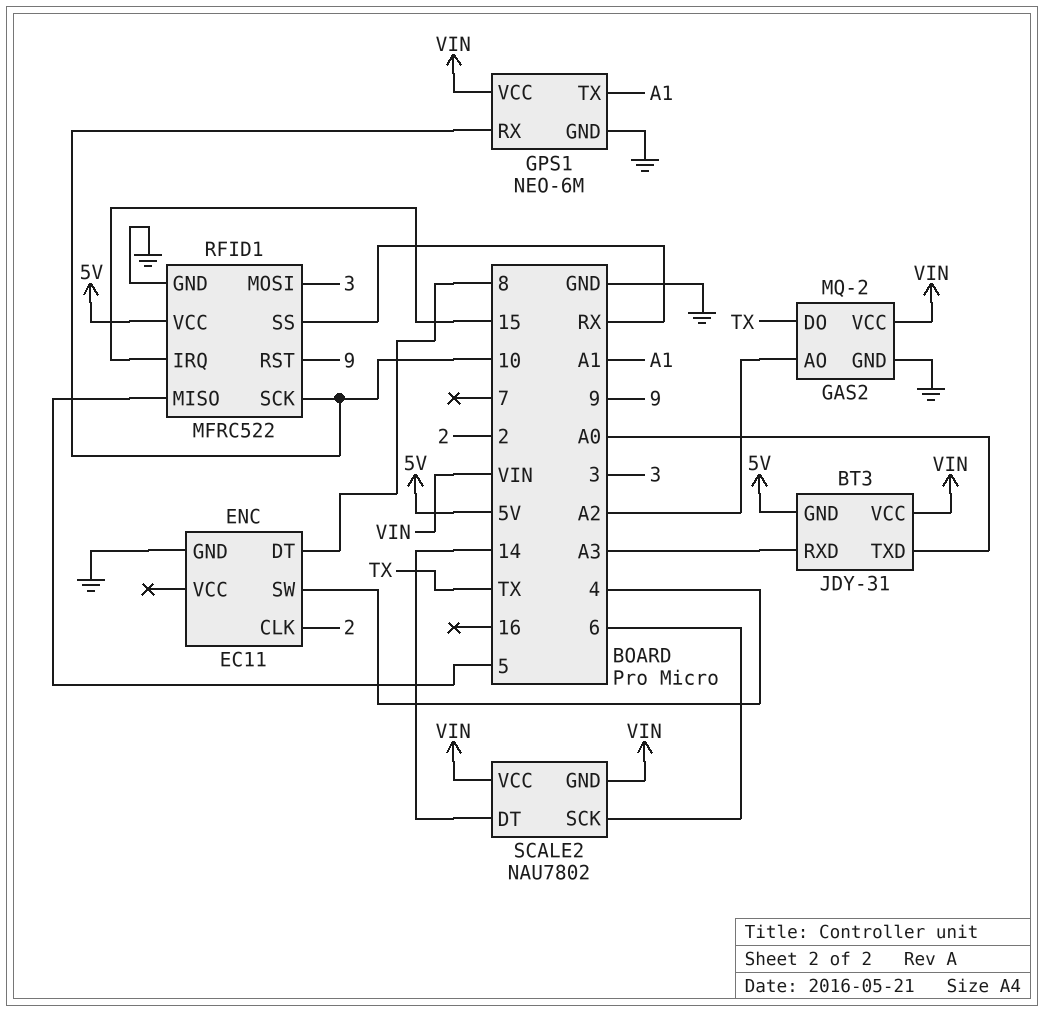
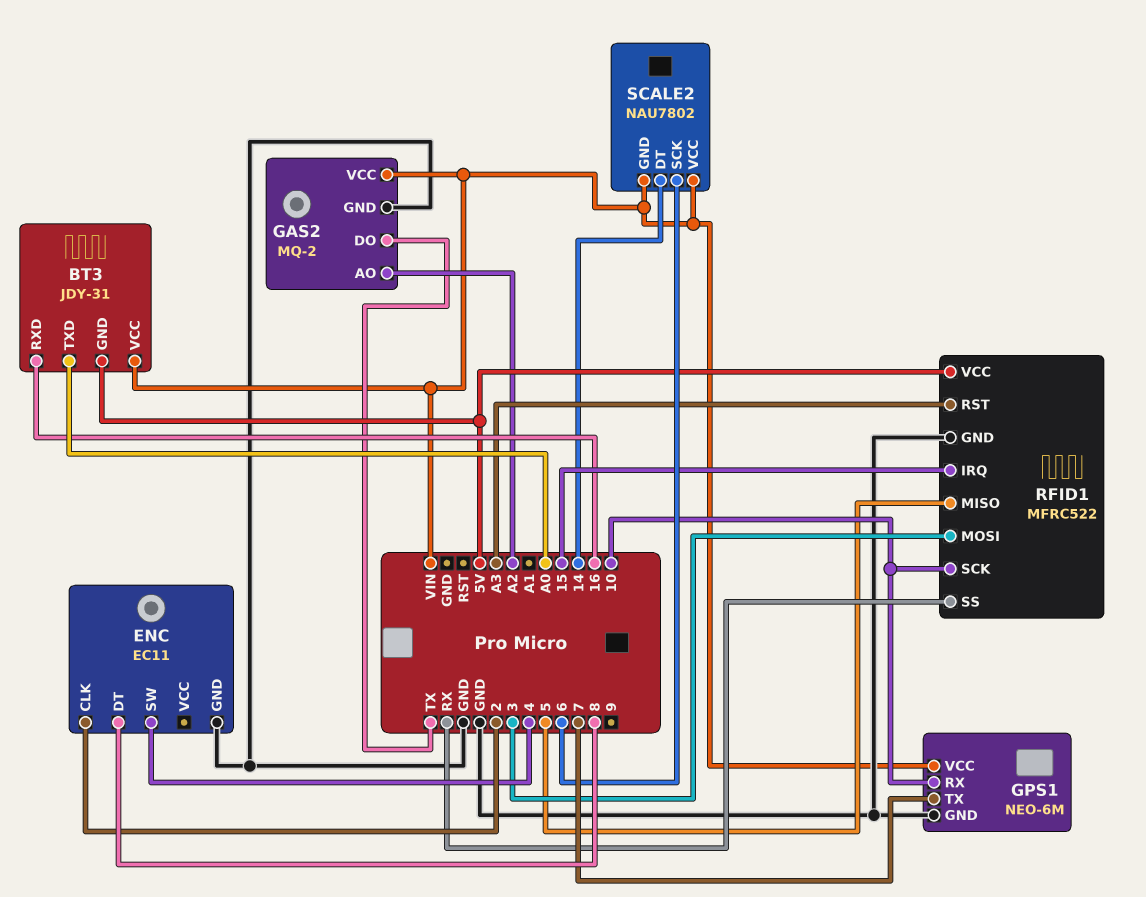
BT3 pin RXD: A3 -> 16
GPS1 pin TX: A1 -> 7
RFID1 pin RST: 9 -> A3

